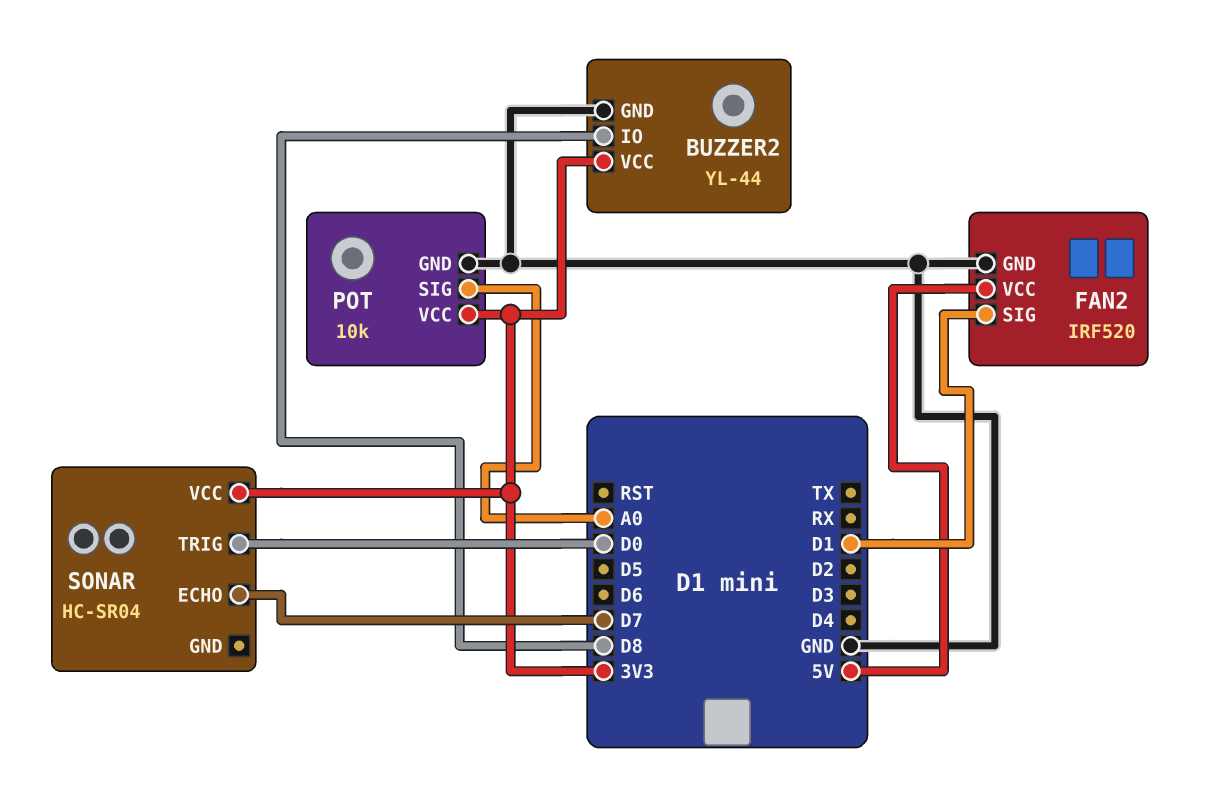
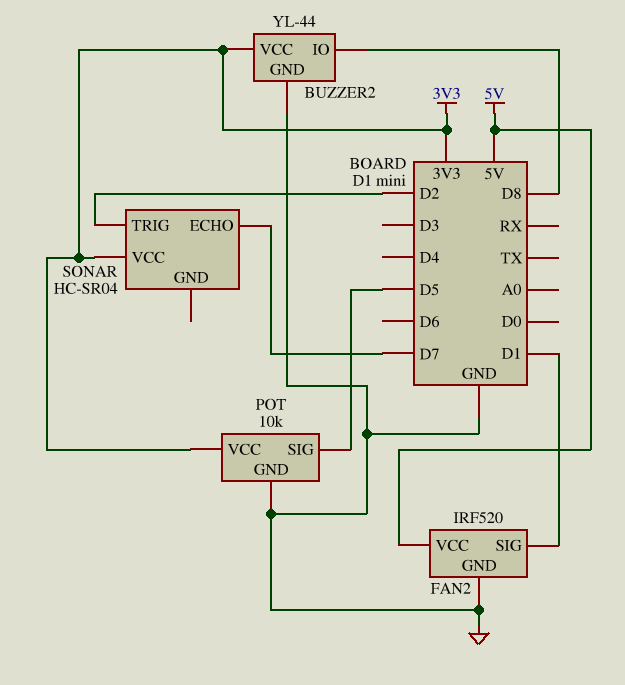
POT pin SIG: A0 -> D5
SONAR pin TRIG: D0 -> D2

